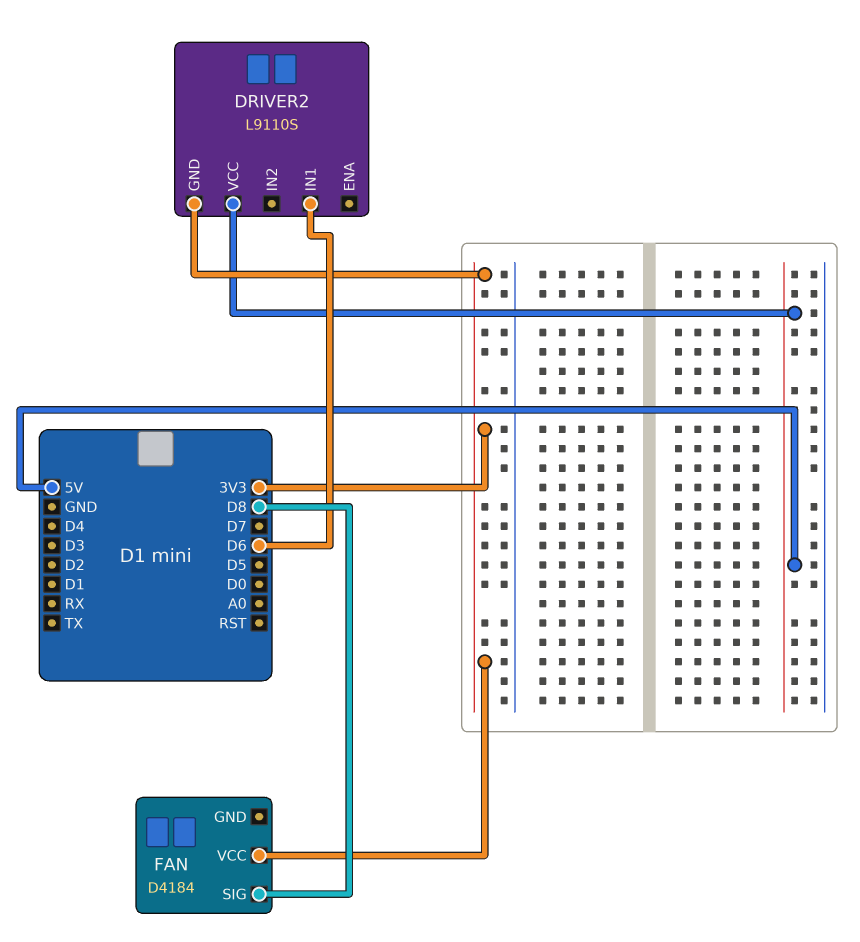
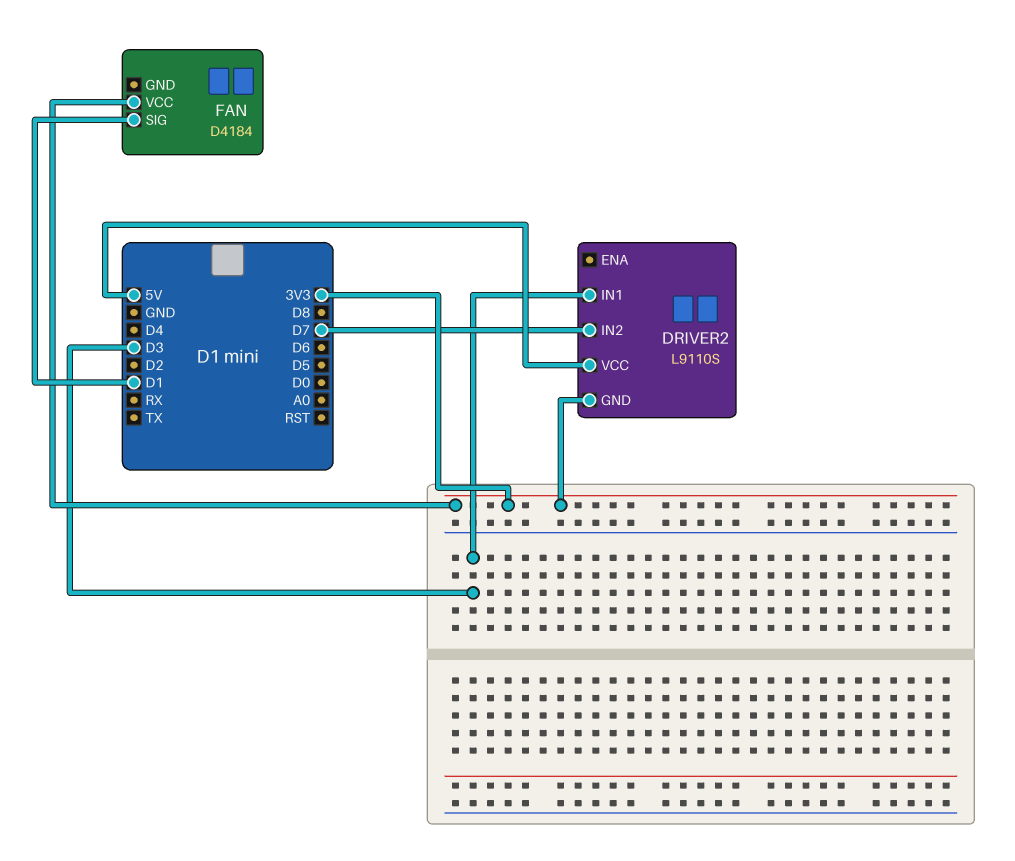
DRIVER2 pin IN1: D6 -> D3
DRIVER2 pin IN2: none -> D7
FAN pin SIG: D8 -> D1

